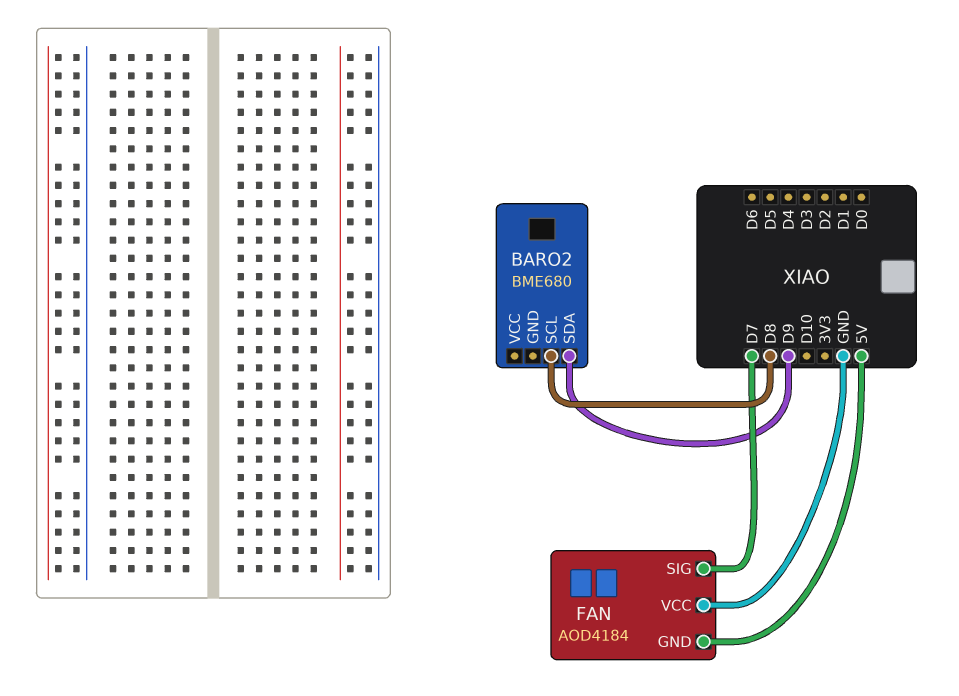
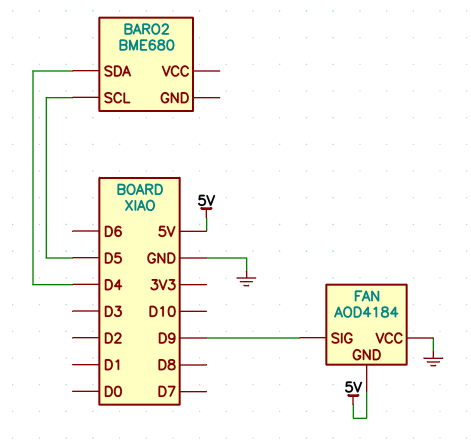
BARO2 pin SCL: D8 -> D5
BARO2 pin SDA: D9 -> D4
FAN pin SIG: D7 -> D9

